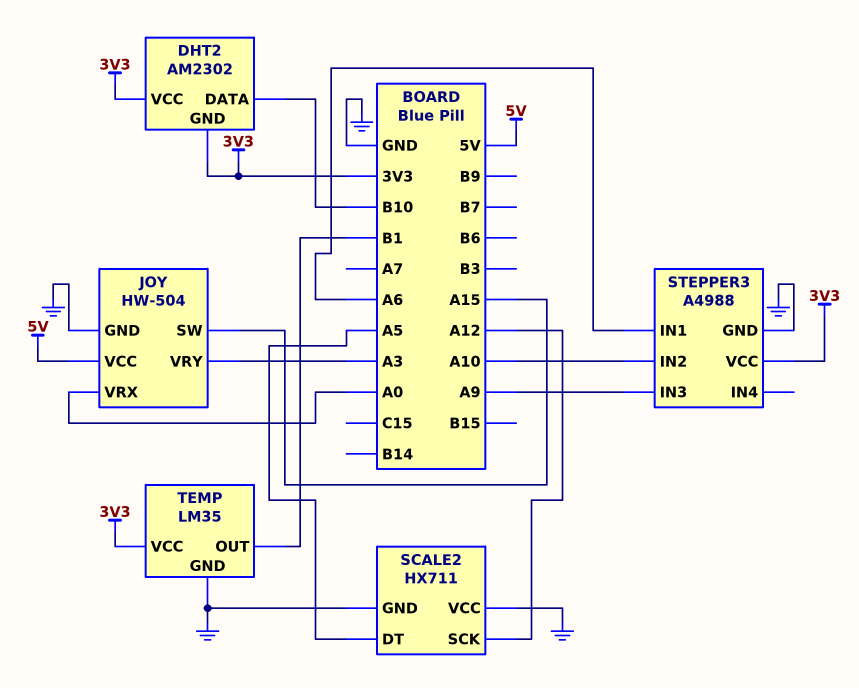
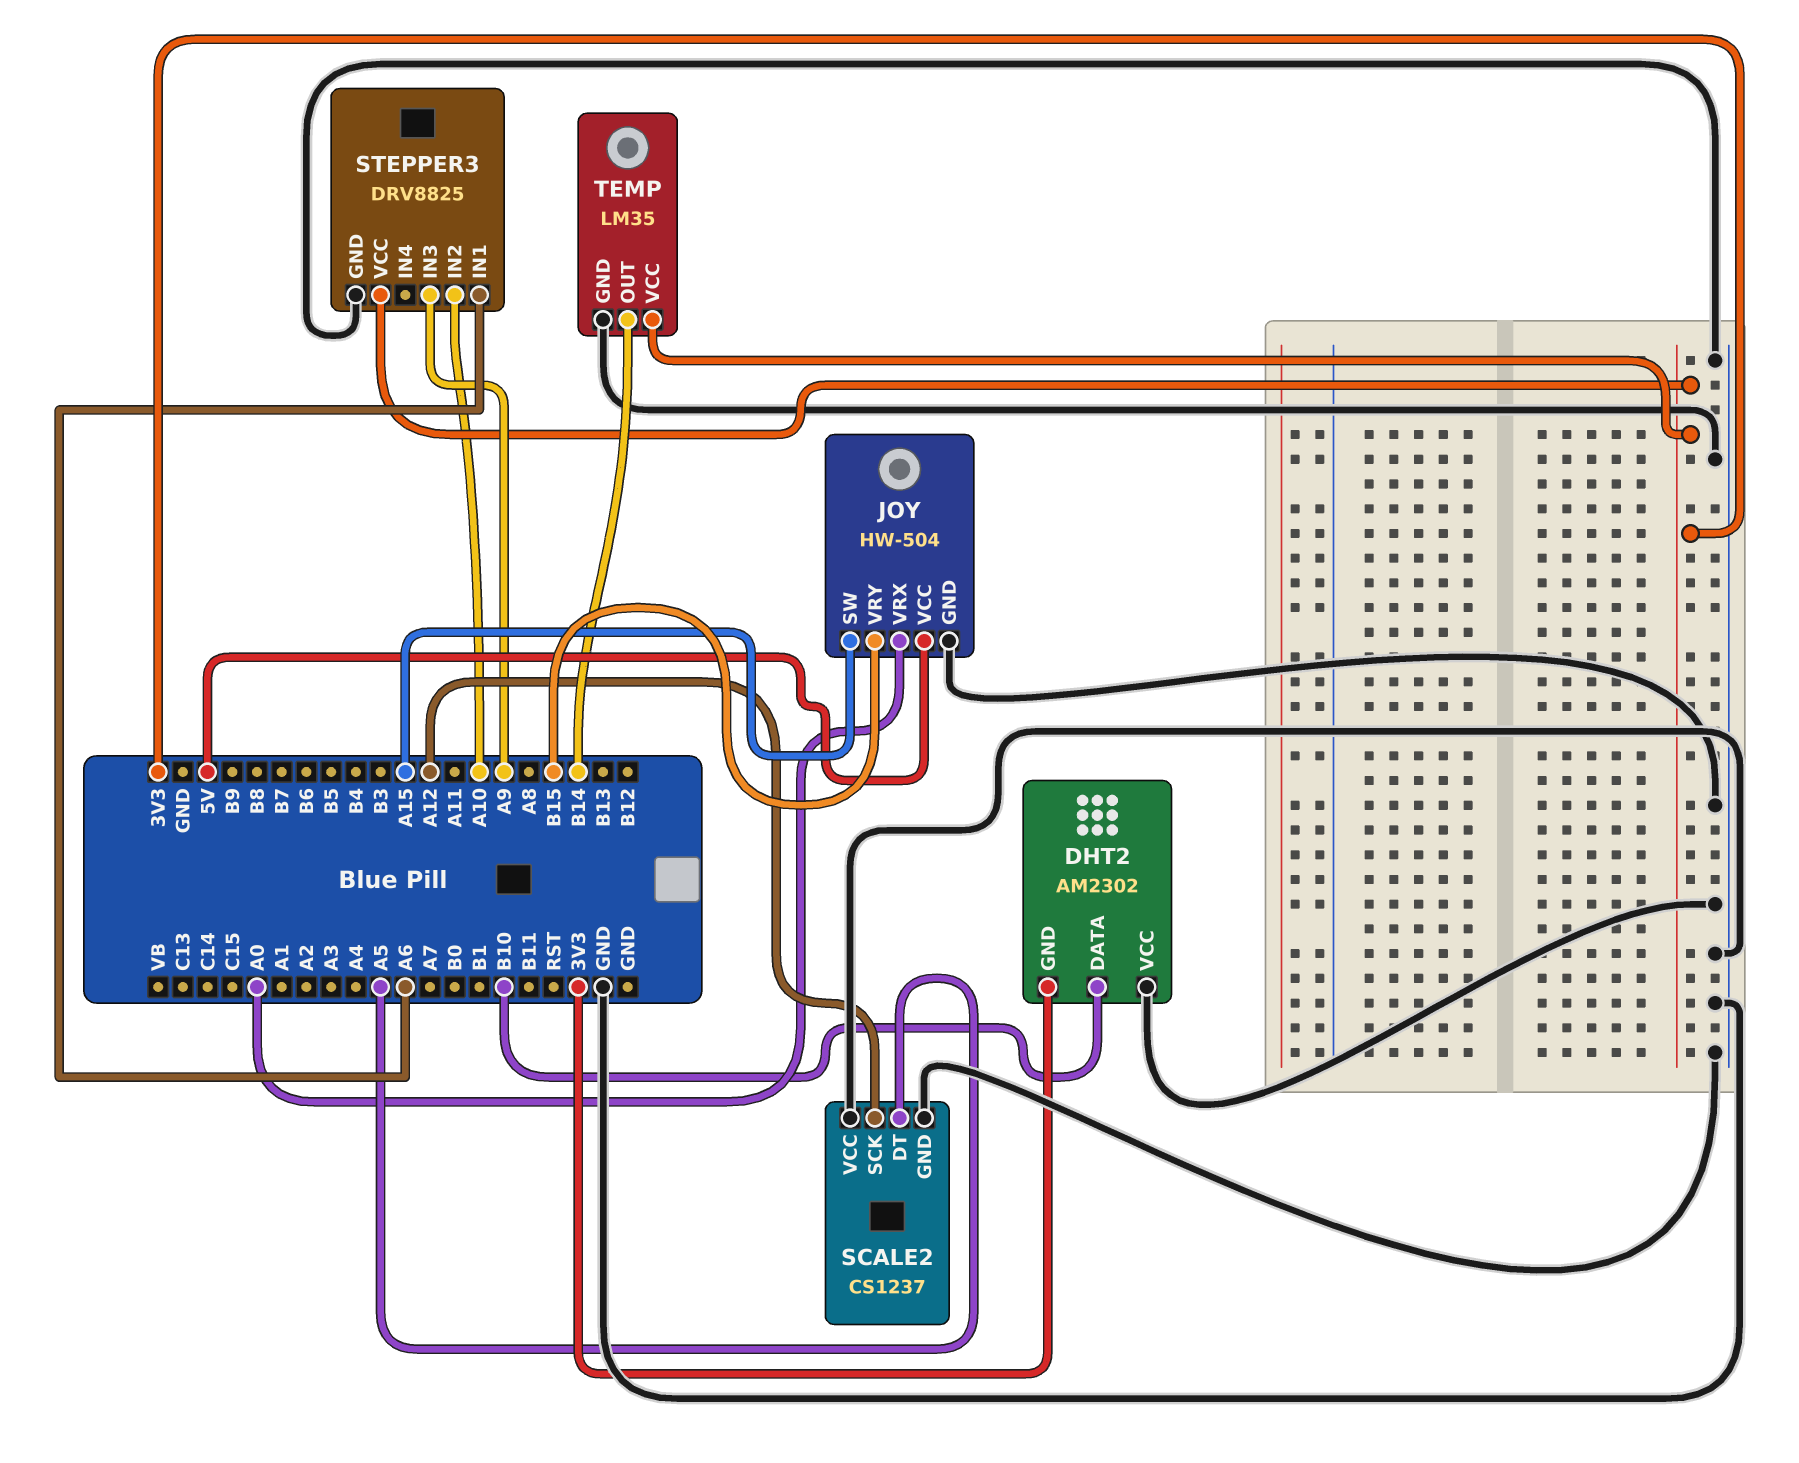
DHT2 pin VCC: 3V3 -> GND
JOY pin VRY: A3 -> B15
SCALE2: HX711 -> CS1237
STEPPER3: A4988 -> DRV8825
TEMP pin OUT: B1 -> B14

